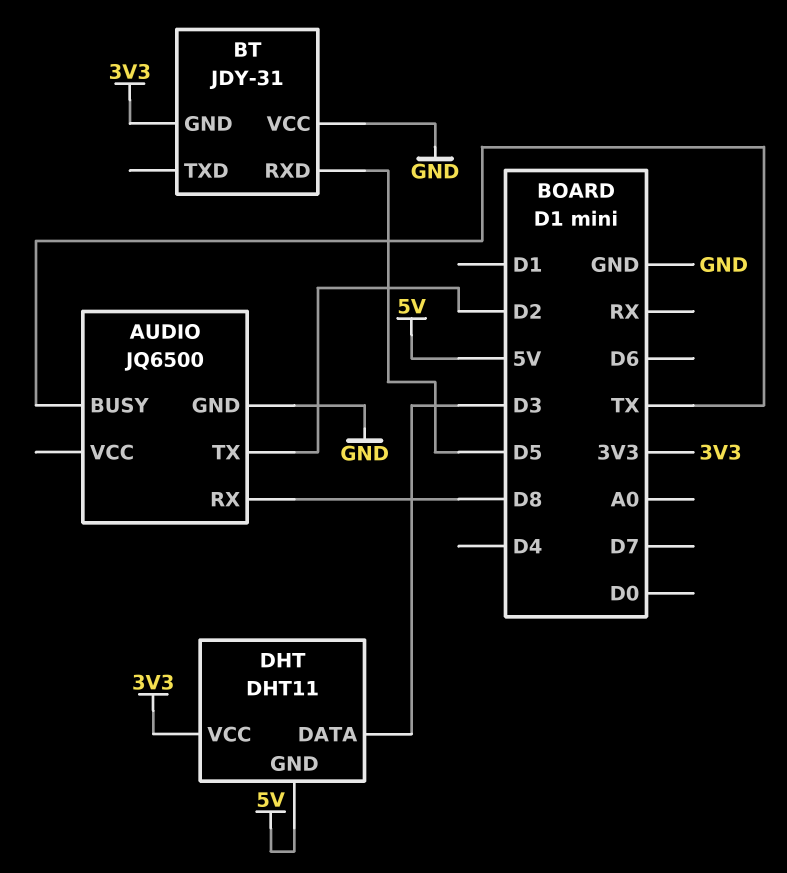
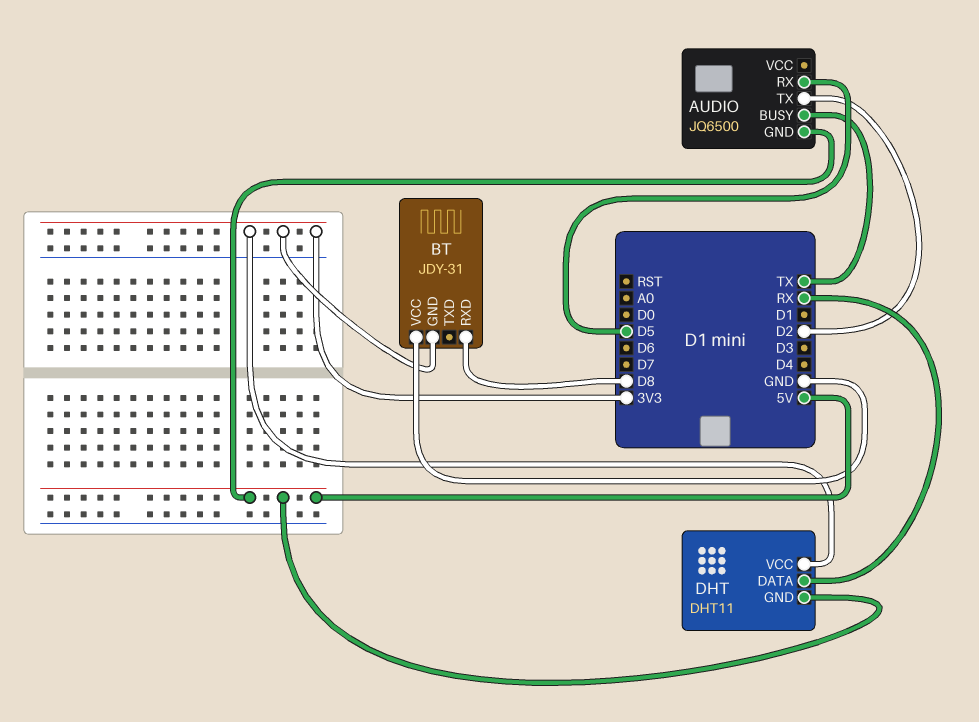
AUDIO pin GND: GND -> 5V
AUDIO pin RX: D8 -> D5
BT pin RXD: D5 -> D8
DHT pin DATA: D3 -> RX

